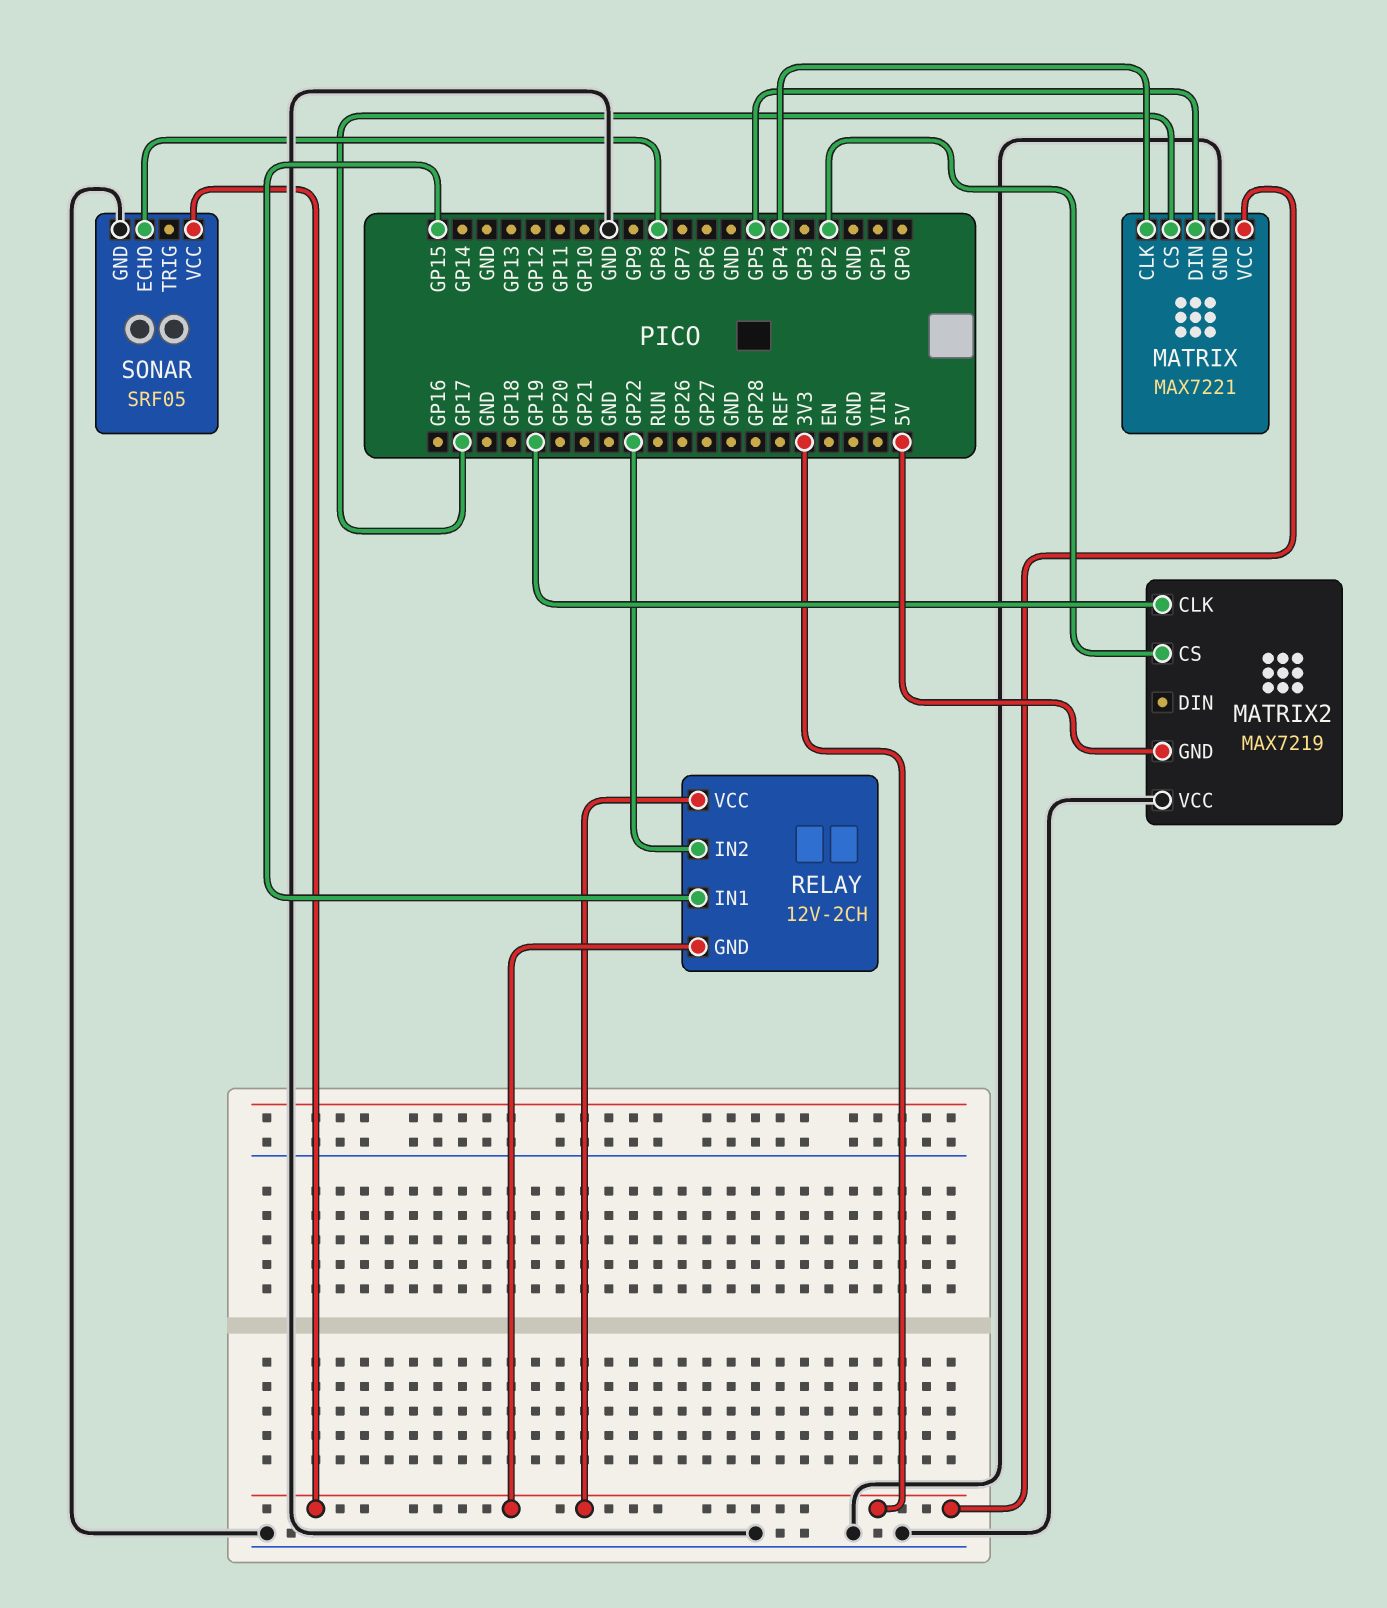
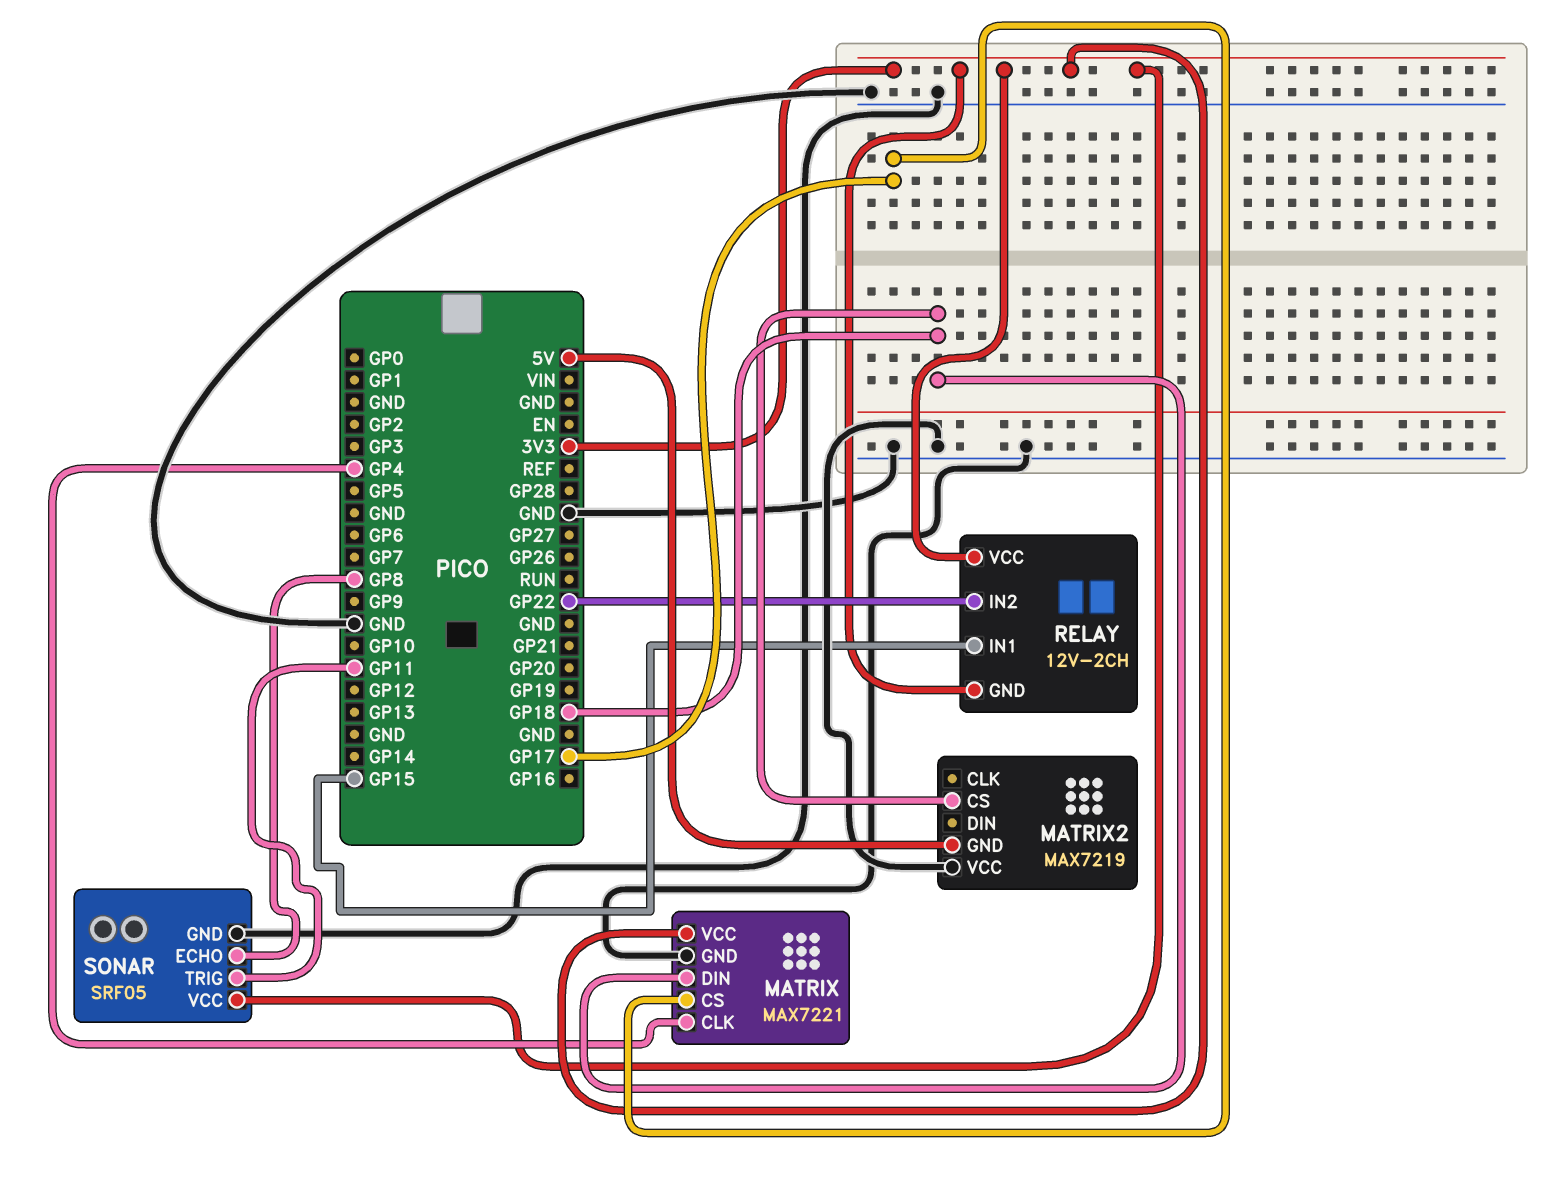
MATRIX pin DIN: GP5 -> GP18
MATRIX2 pin CLK: GP19 -> none
MATRIX2 pin CS: GP2 -> GP18
SONAR pin TRIG: none -> GP11

